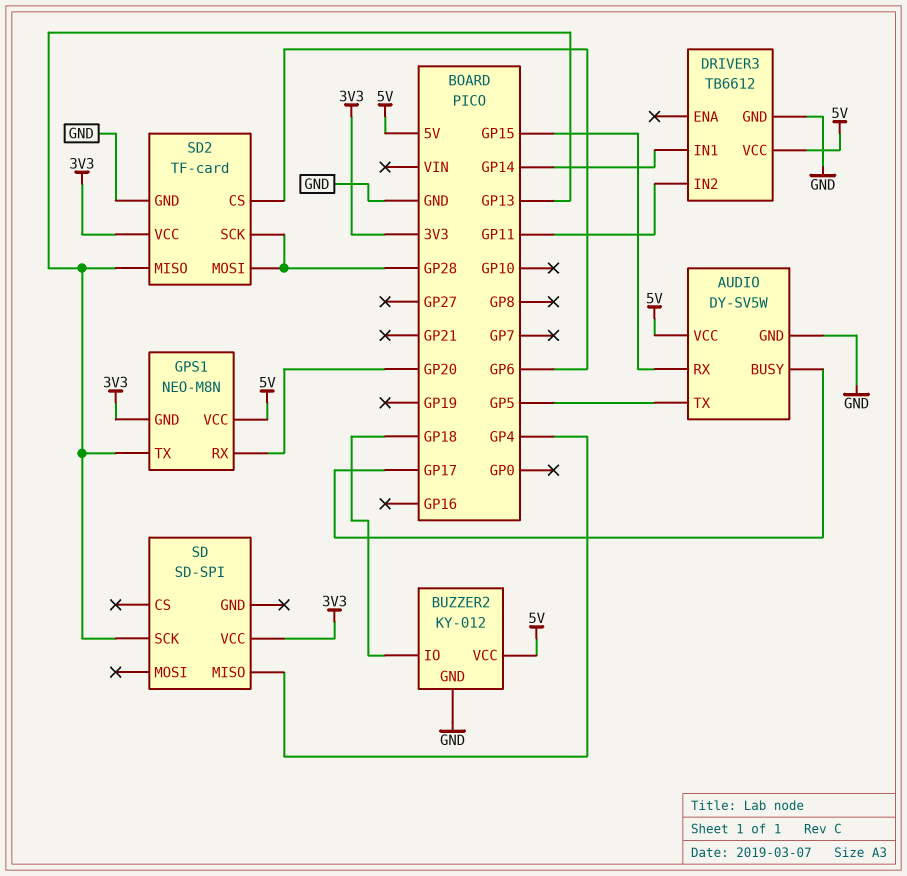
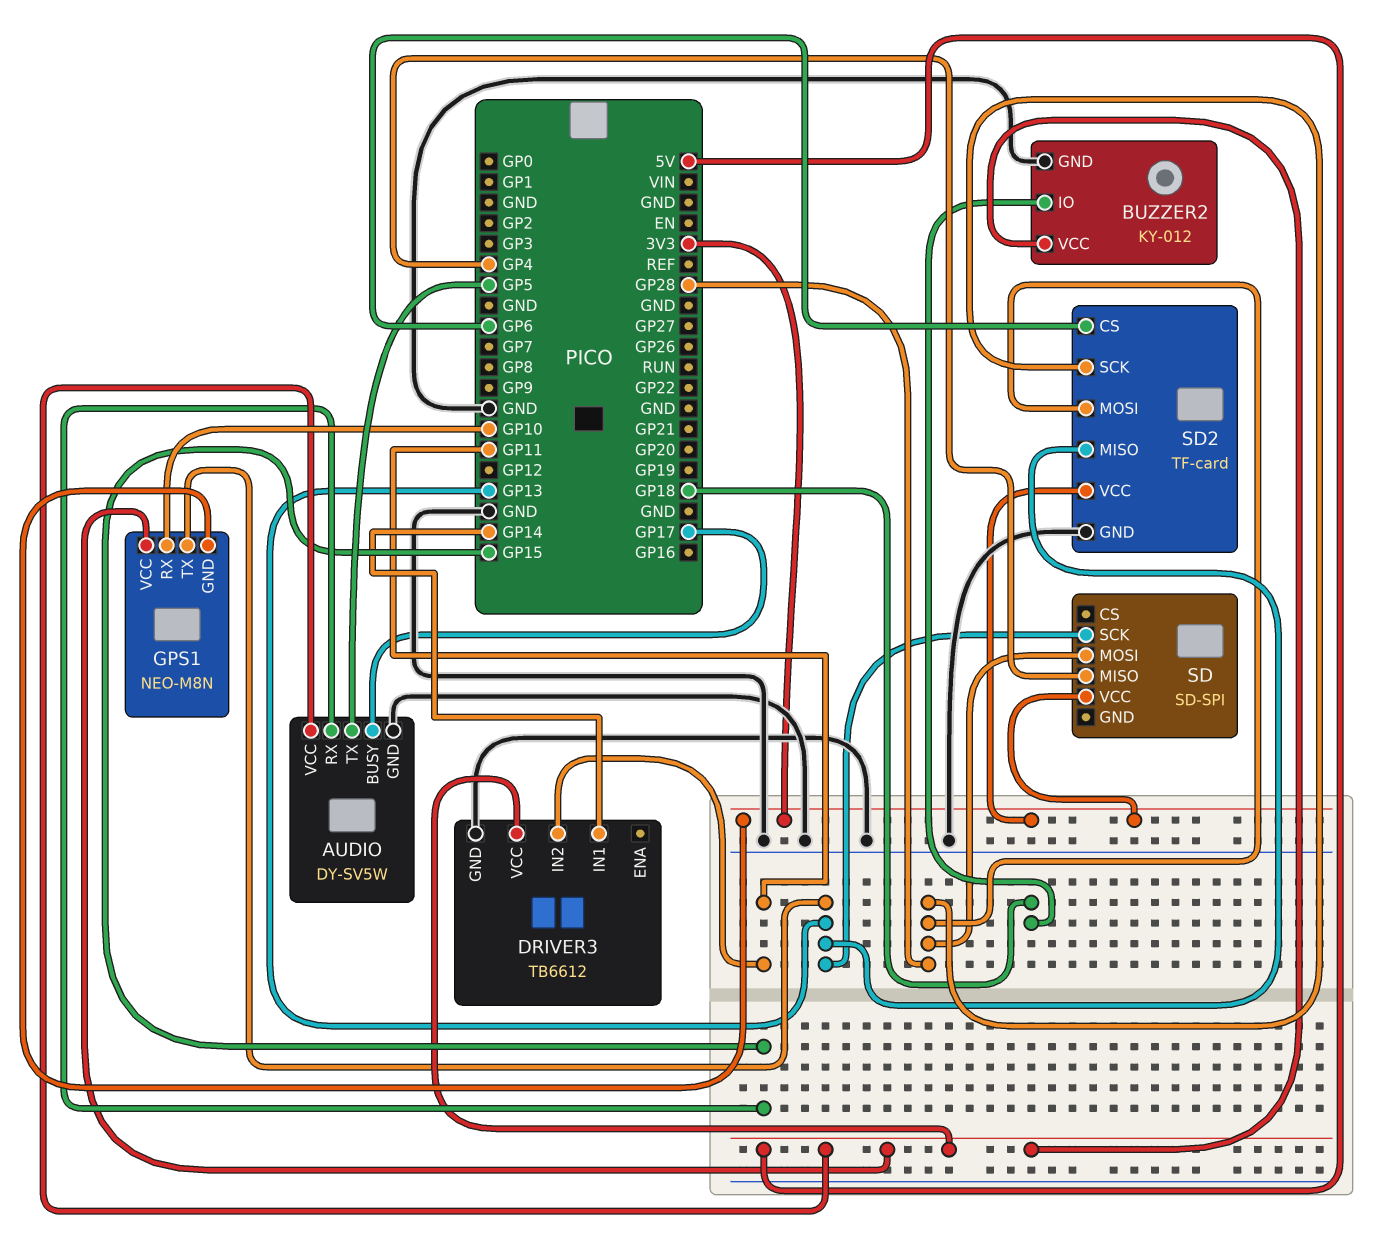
GPS1 pin RX: GP20 -> GP10
SD pin MOSI: none -> GP28

